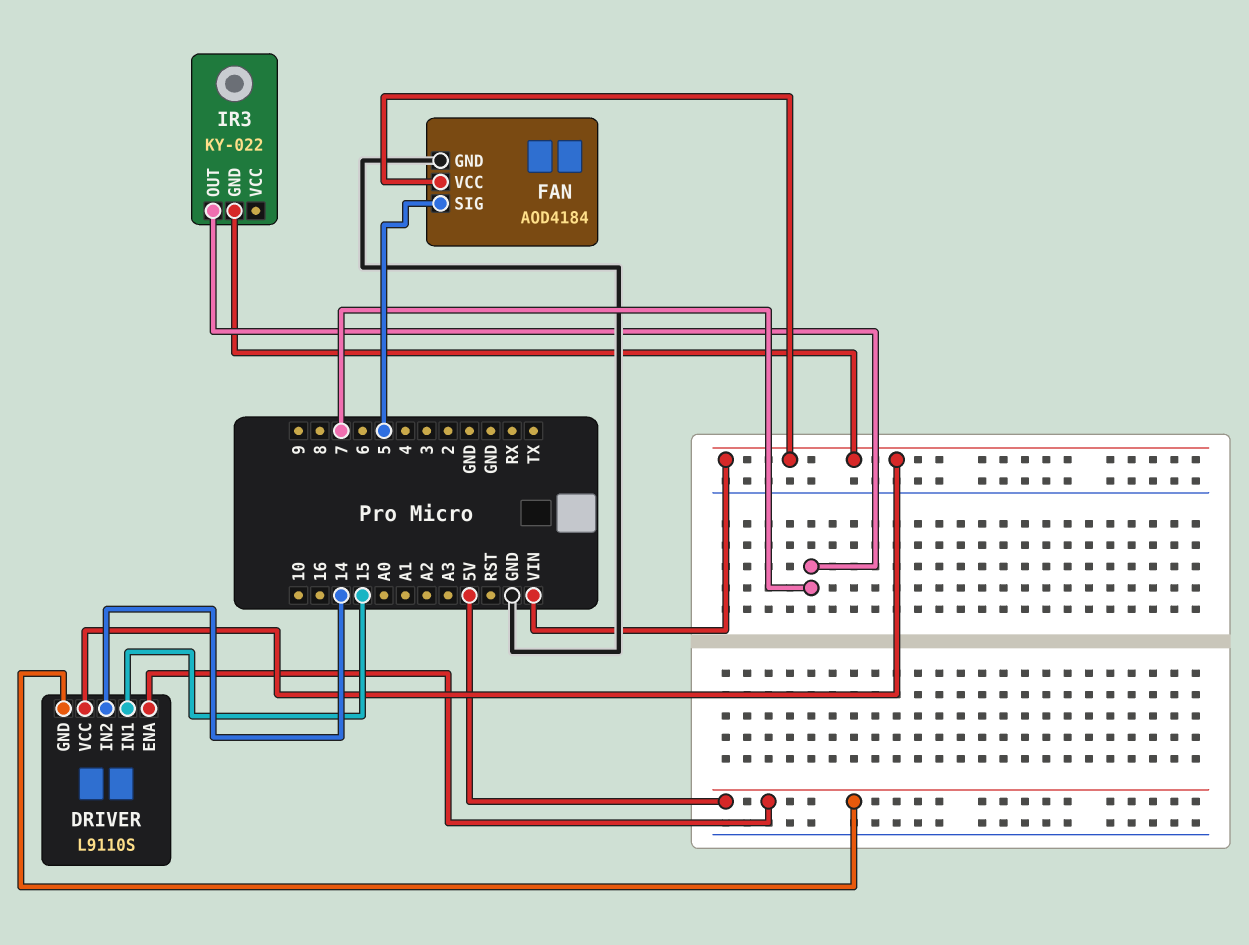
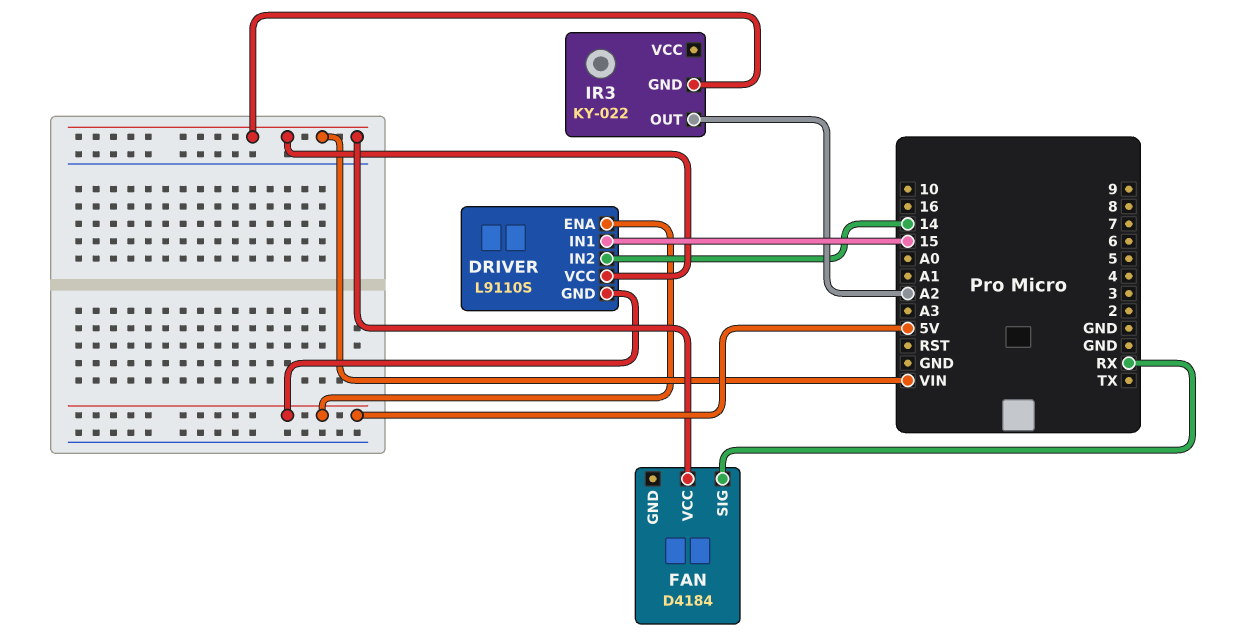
FAN: AOD4184 -> D4184
FAN pin GND: GND -> none
FAN pin SIG: 5 -> RX
IR3 pin OUT: 7 -> A2

